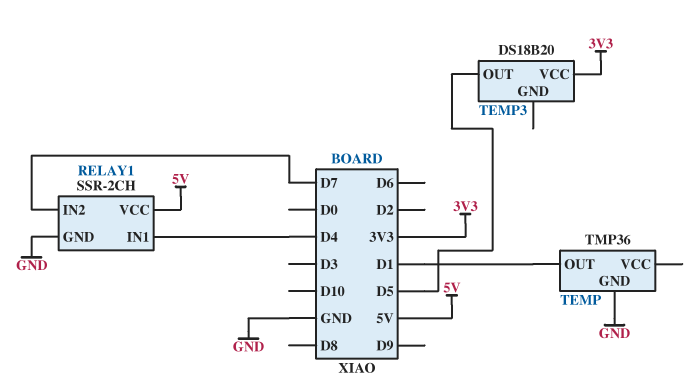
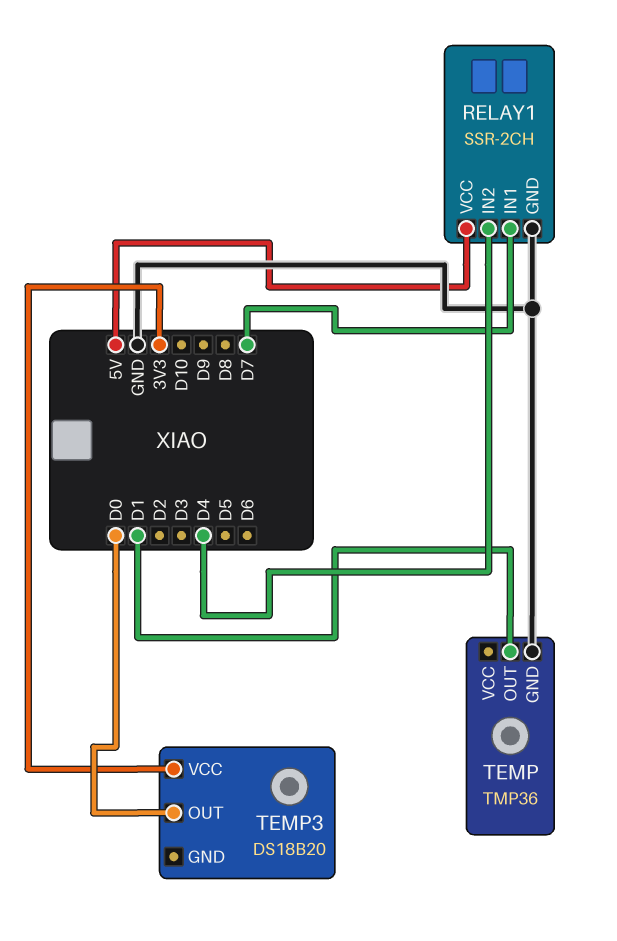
RELAY1 pin IN1: D4 -> D7
RELAY1 pin IN2: D7 -> D4
TEMP3 pin OUT: D5 -> D0

